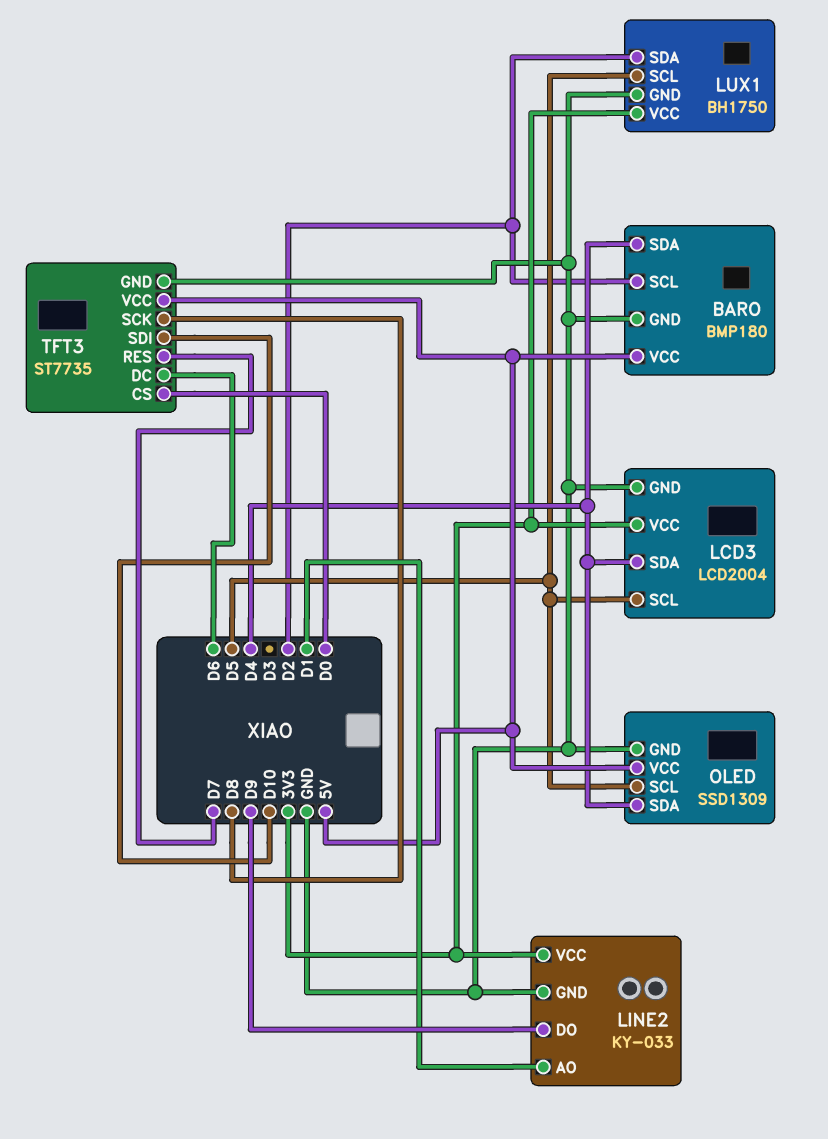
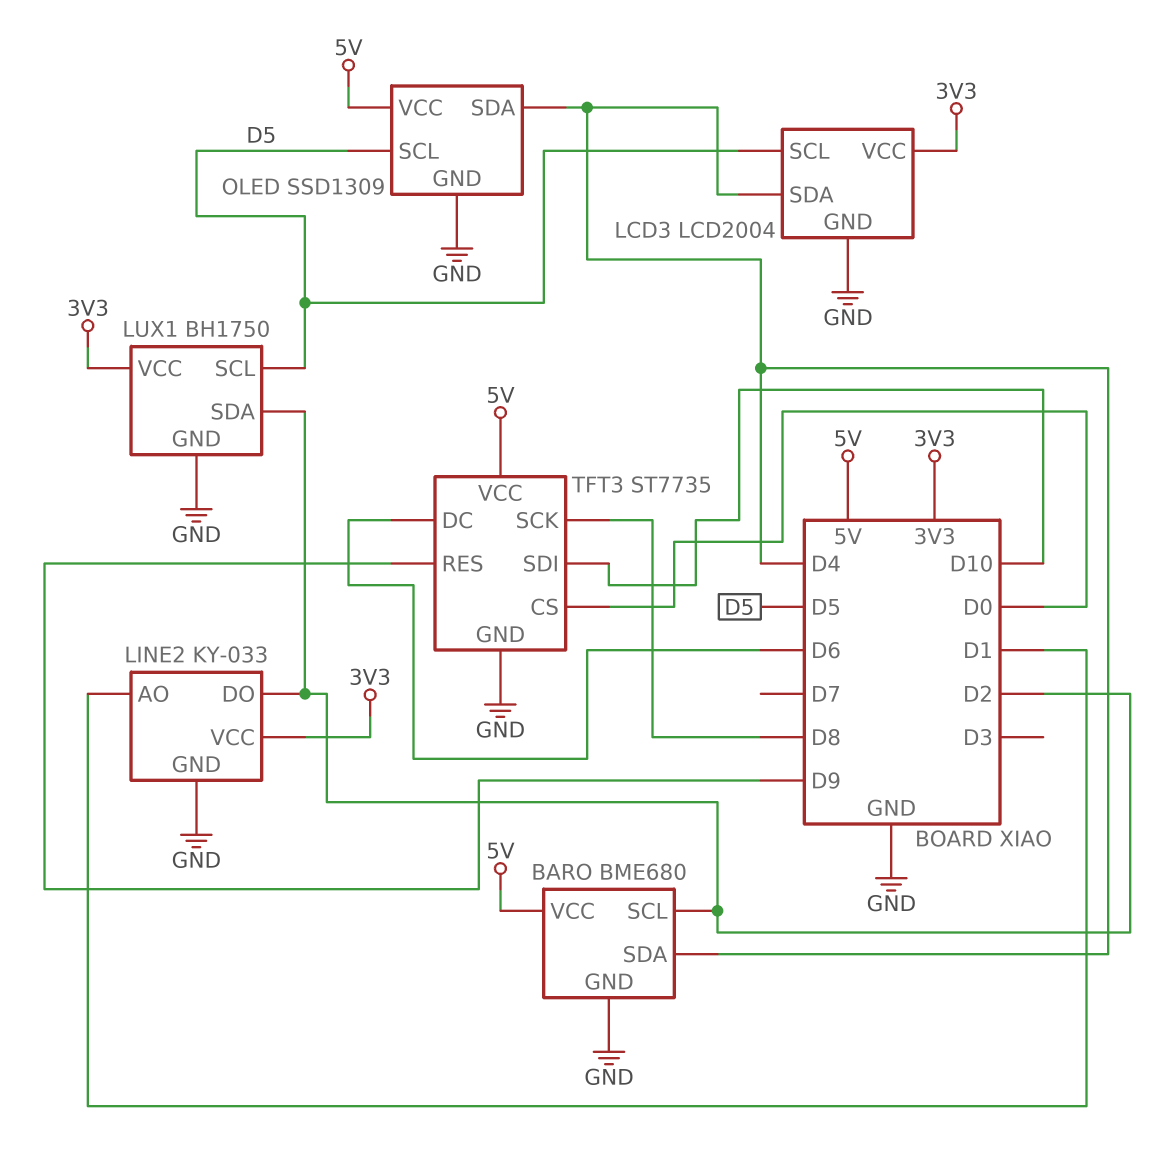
BARO: BMP180 -> BME680
LINE2 pin DO: D9 -> D2
TFT3 pin RES: D7 -> D9

